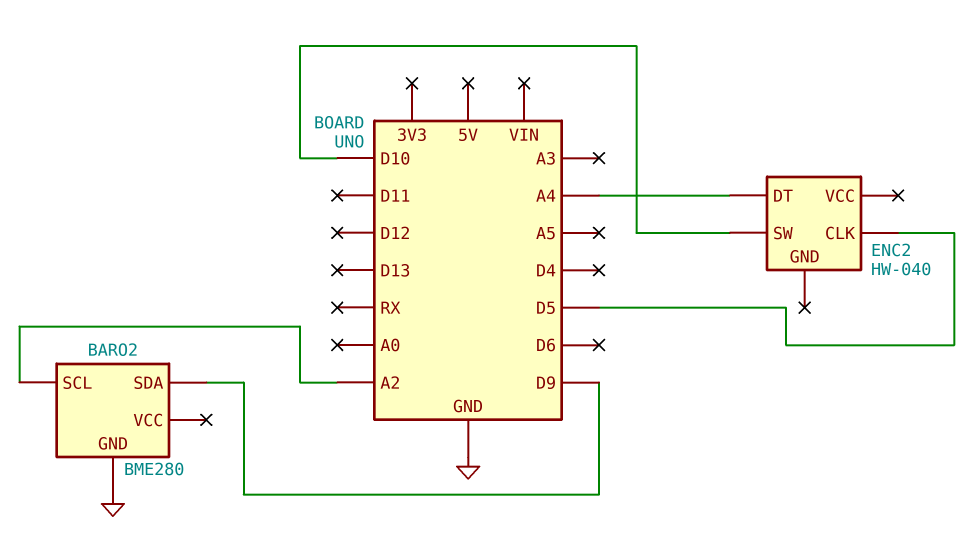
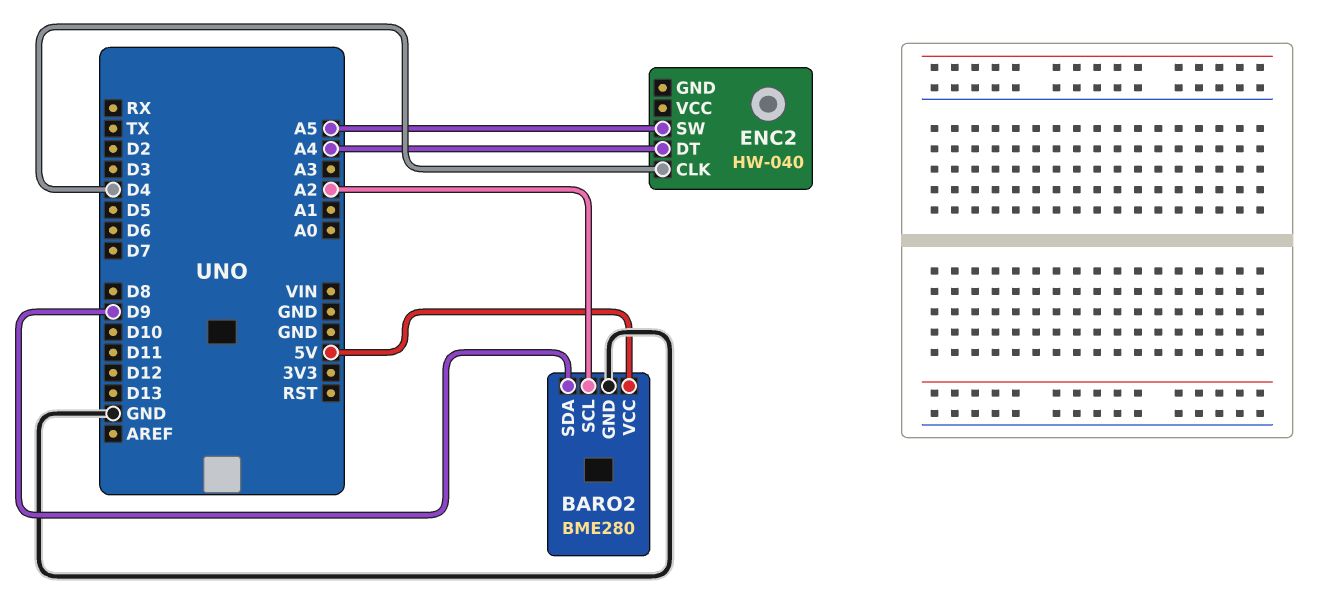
BARO2 pin VCC: none -> 5V
ENC2 pin CLK: D5 -> D4
ENC2 pin SW: D10 -> A5

